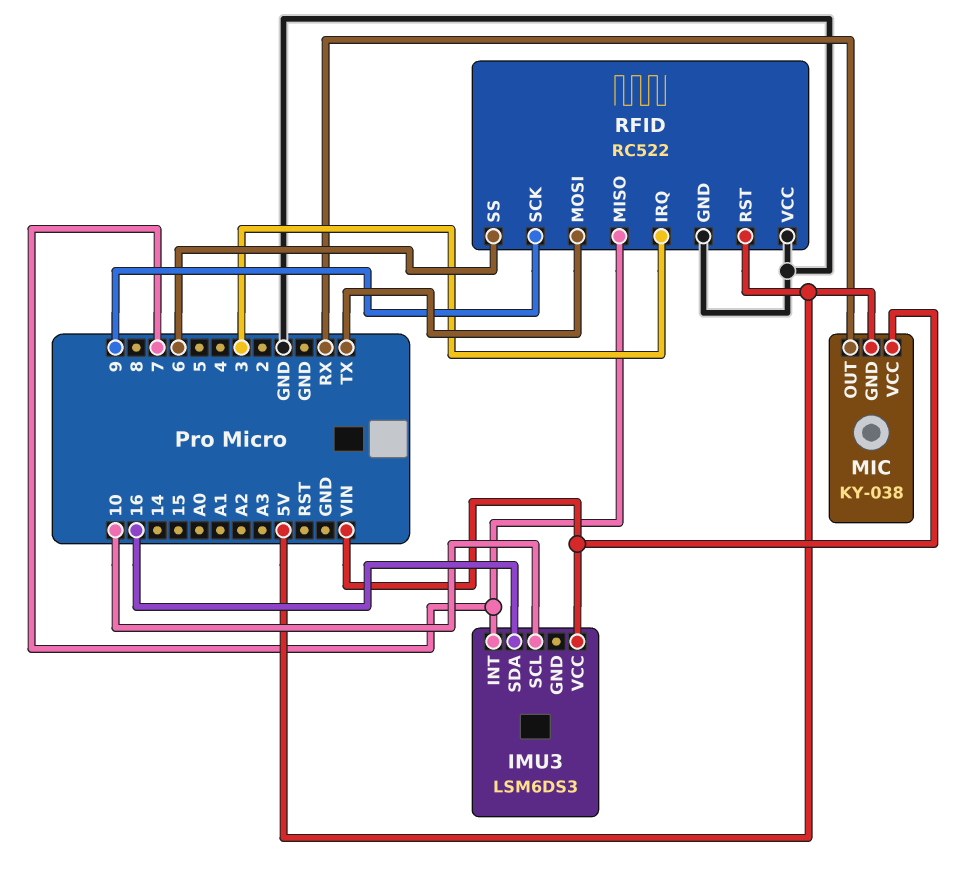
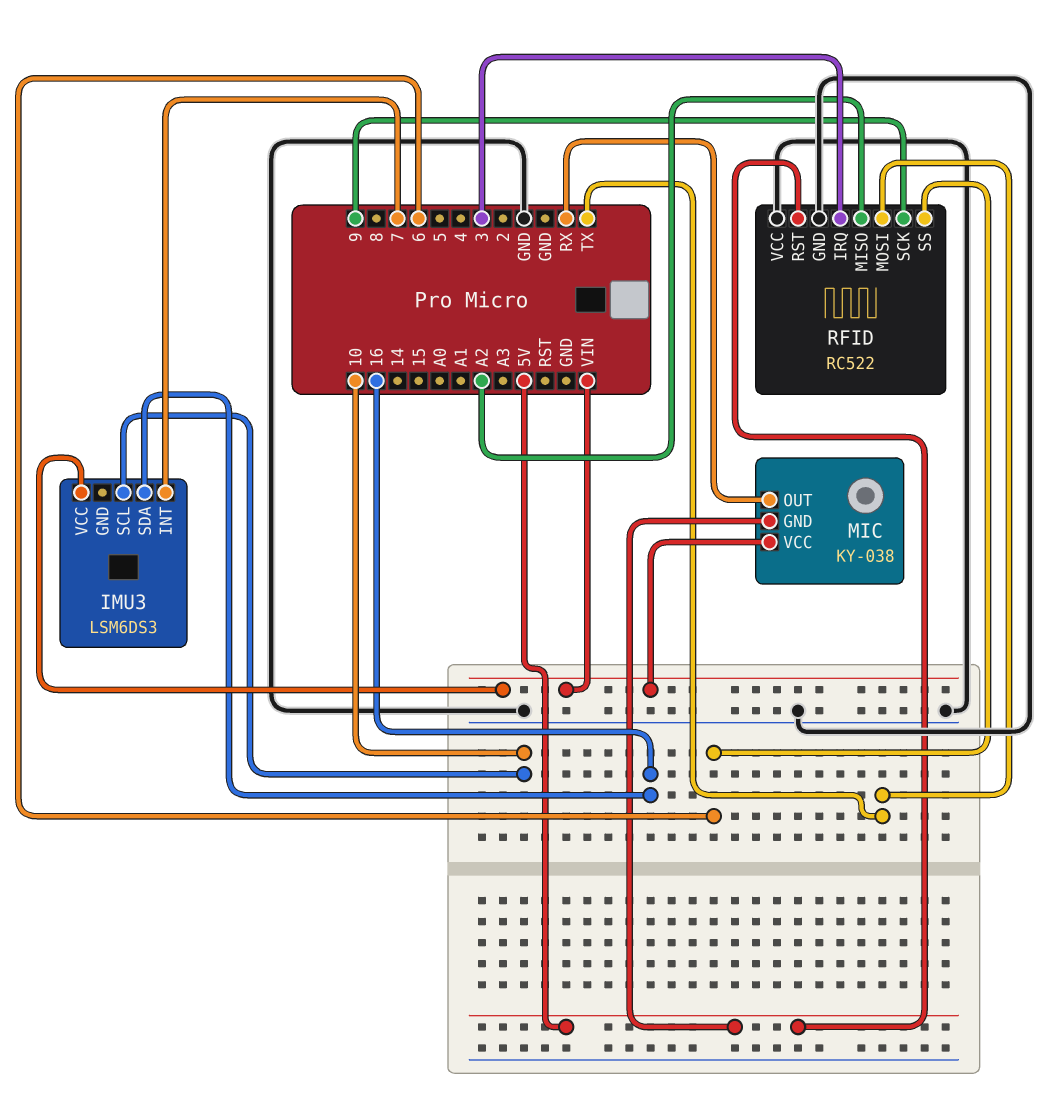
RFID pin MISO: 7 -> A2

